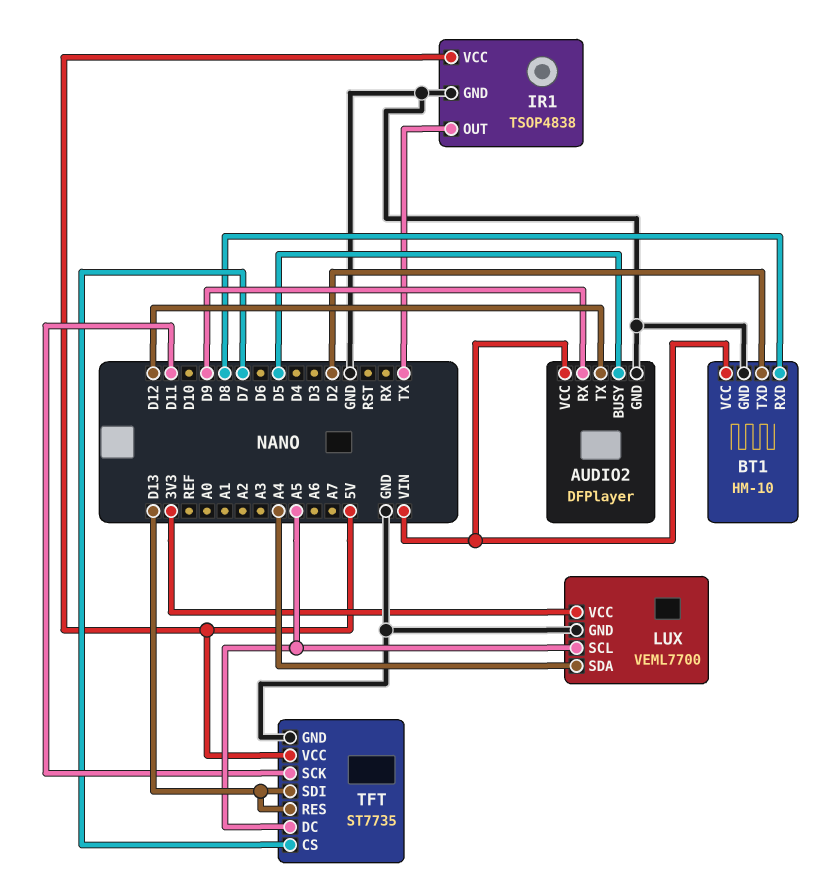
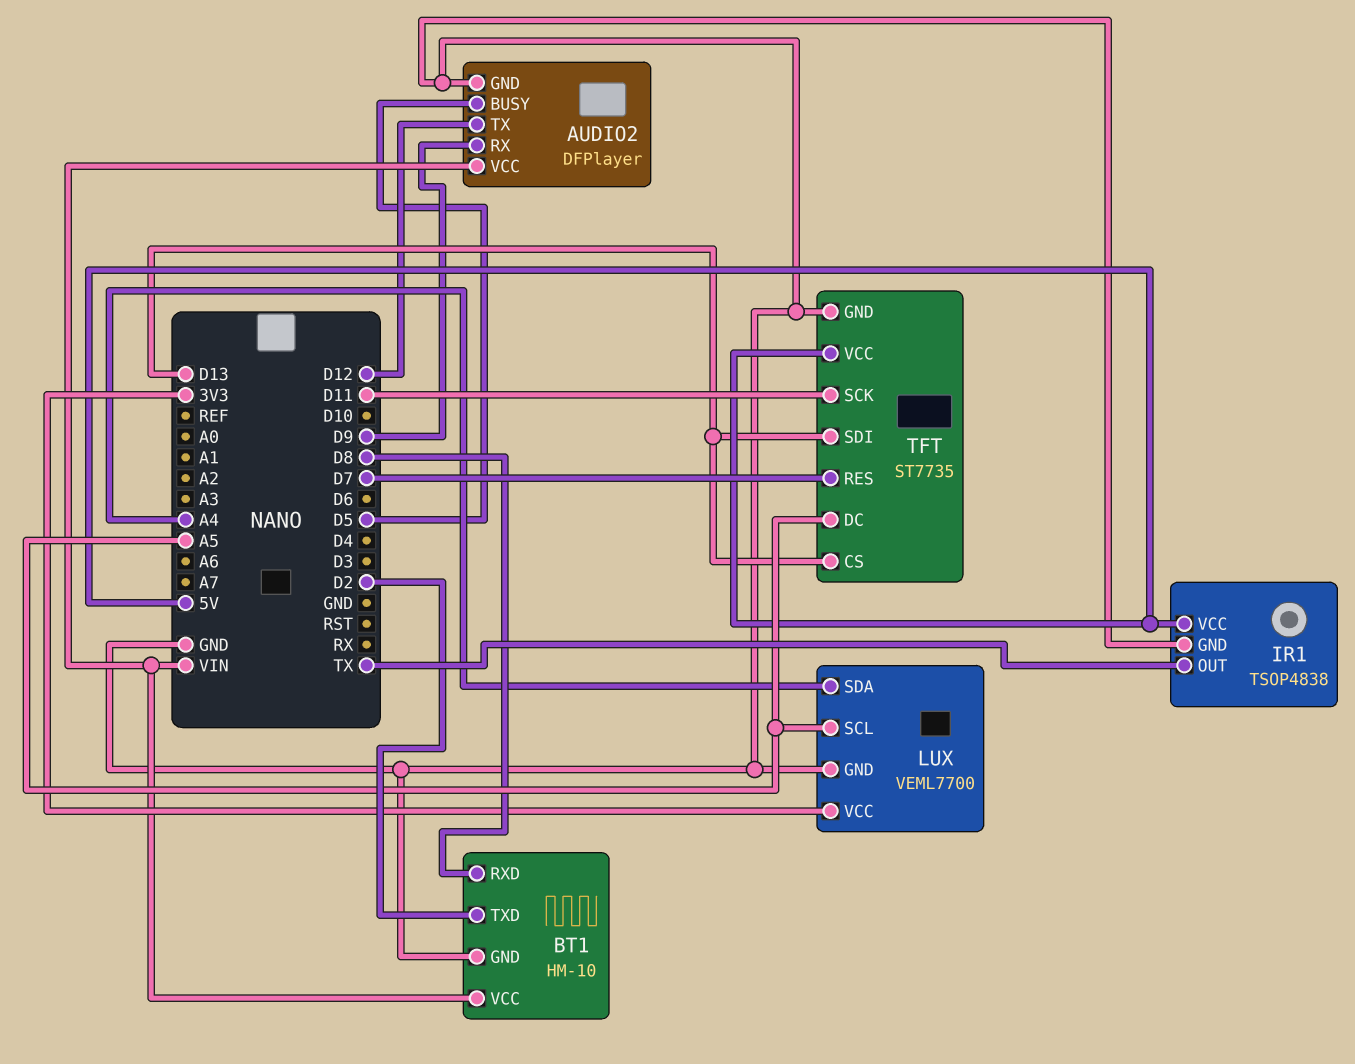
TFT pin CS: D7 -> D13
TFT pin RES: D13 -> D7

